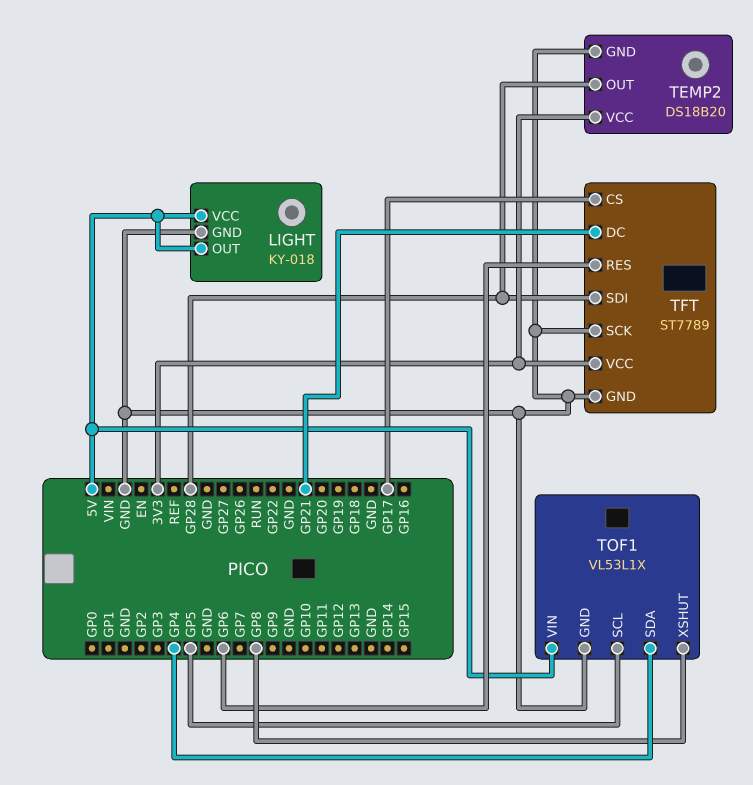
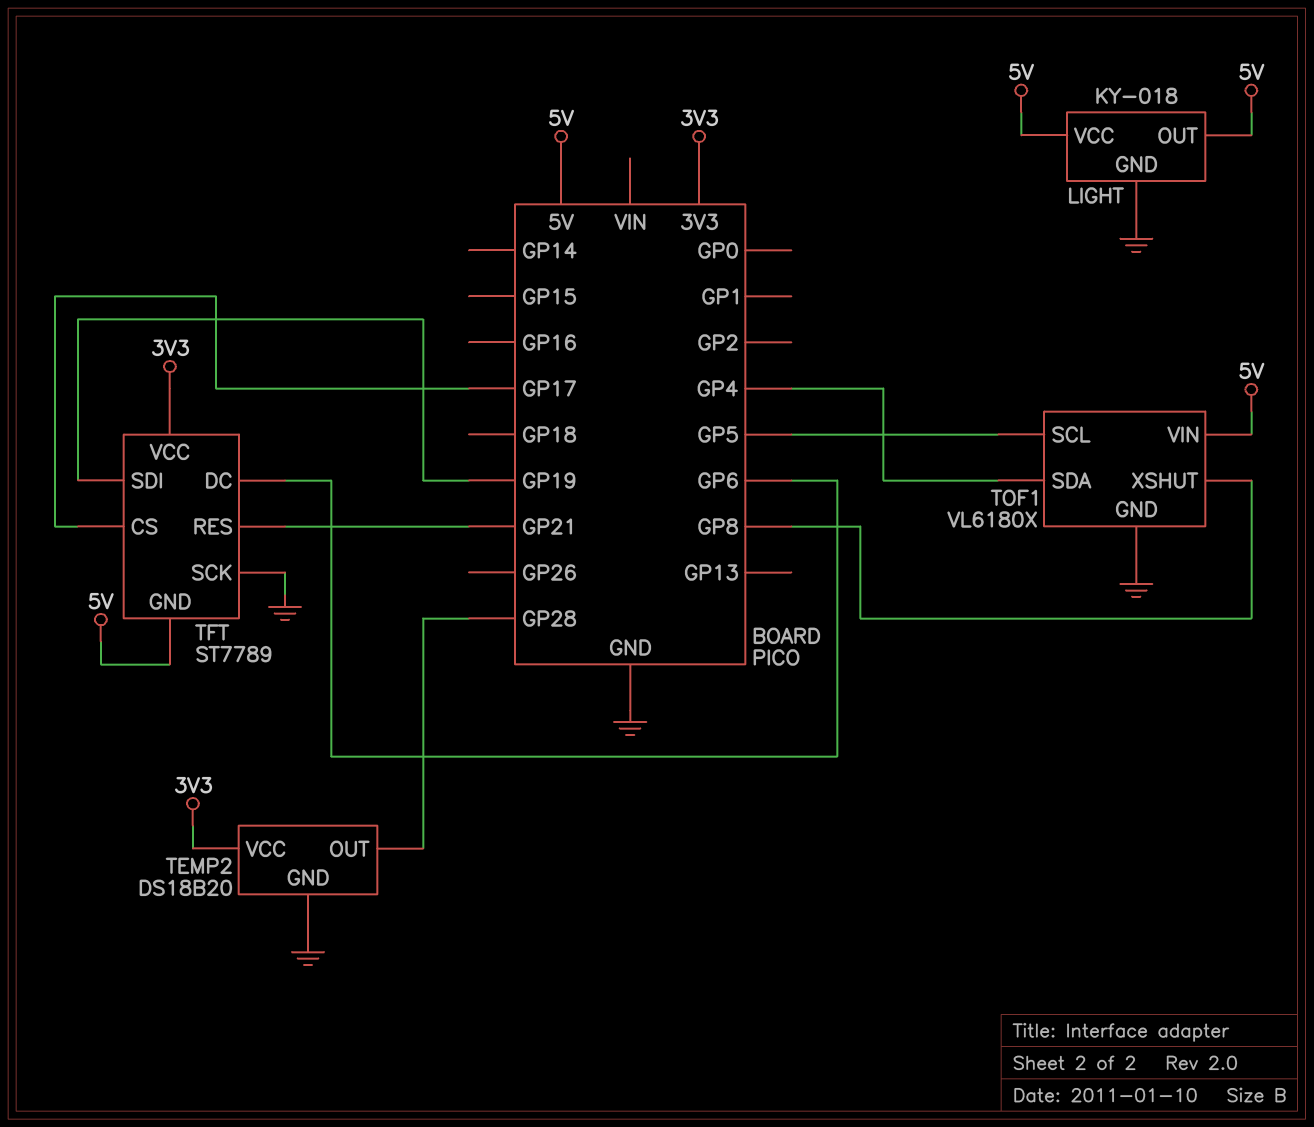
TFT pin DC: GP21 -> GP6
TFT pin GND: GND -> 5V
TFT pin RES: GP6 -> GP21
TFT pin SDI: GP28 -> GP19
TOF1: VL53L1X -> VL6180X

